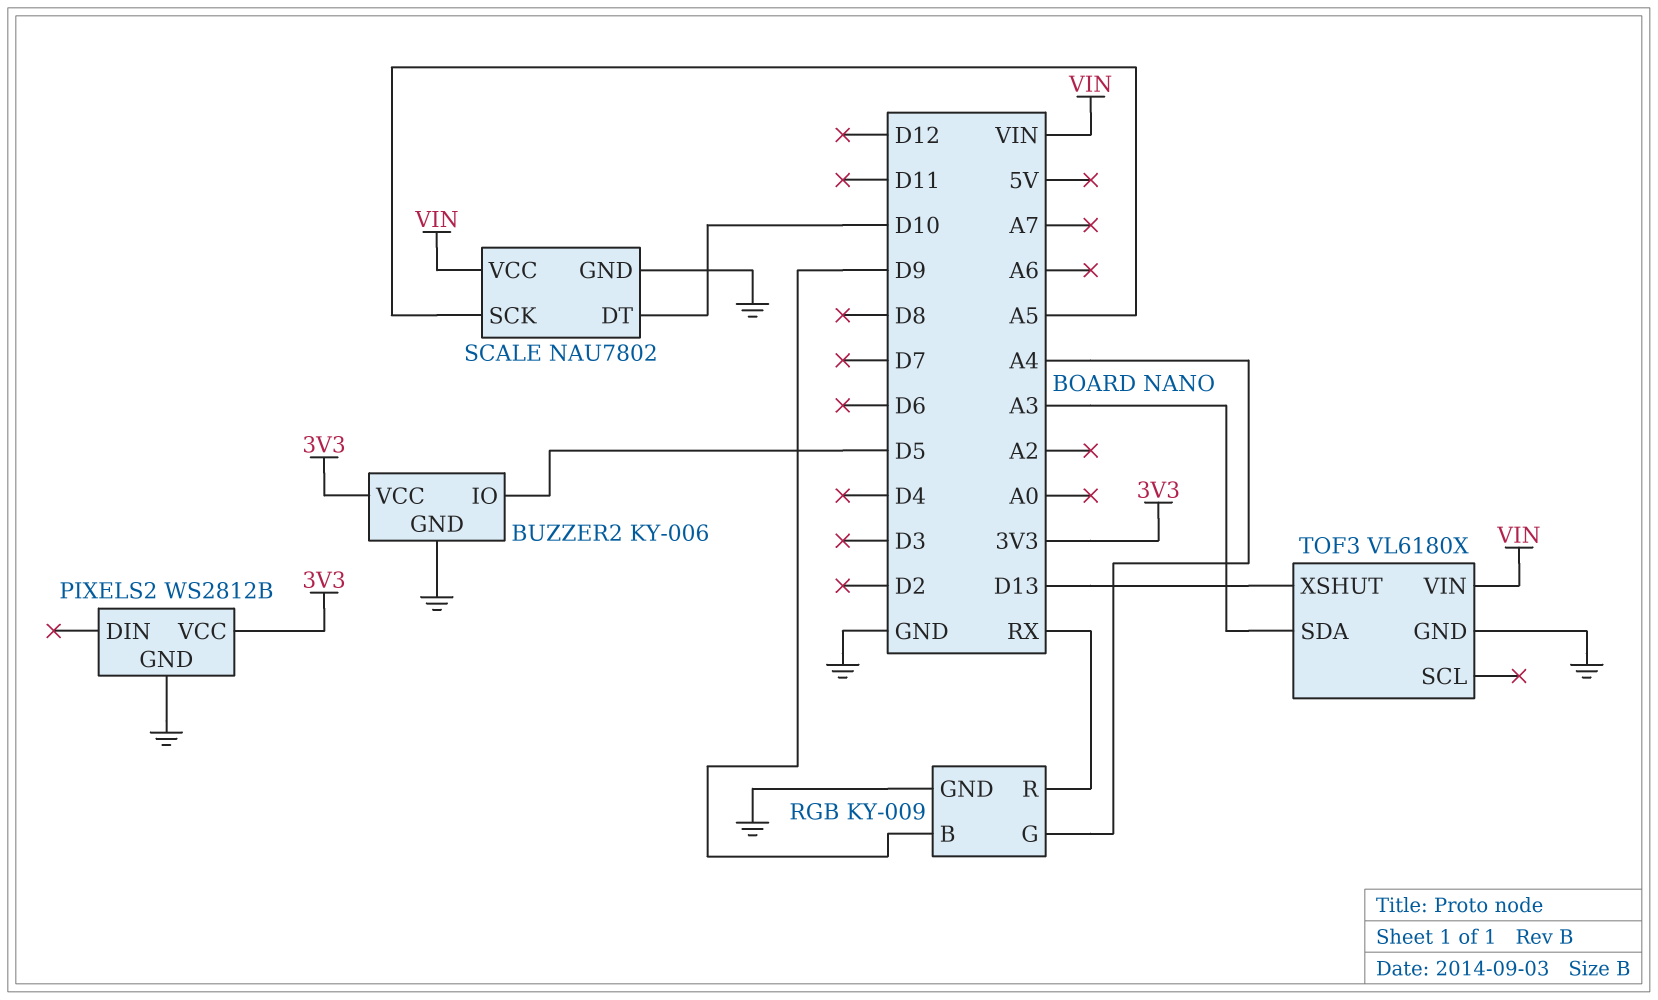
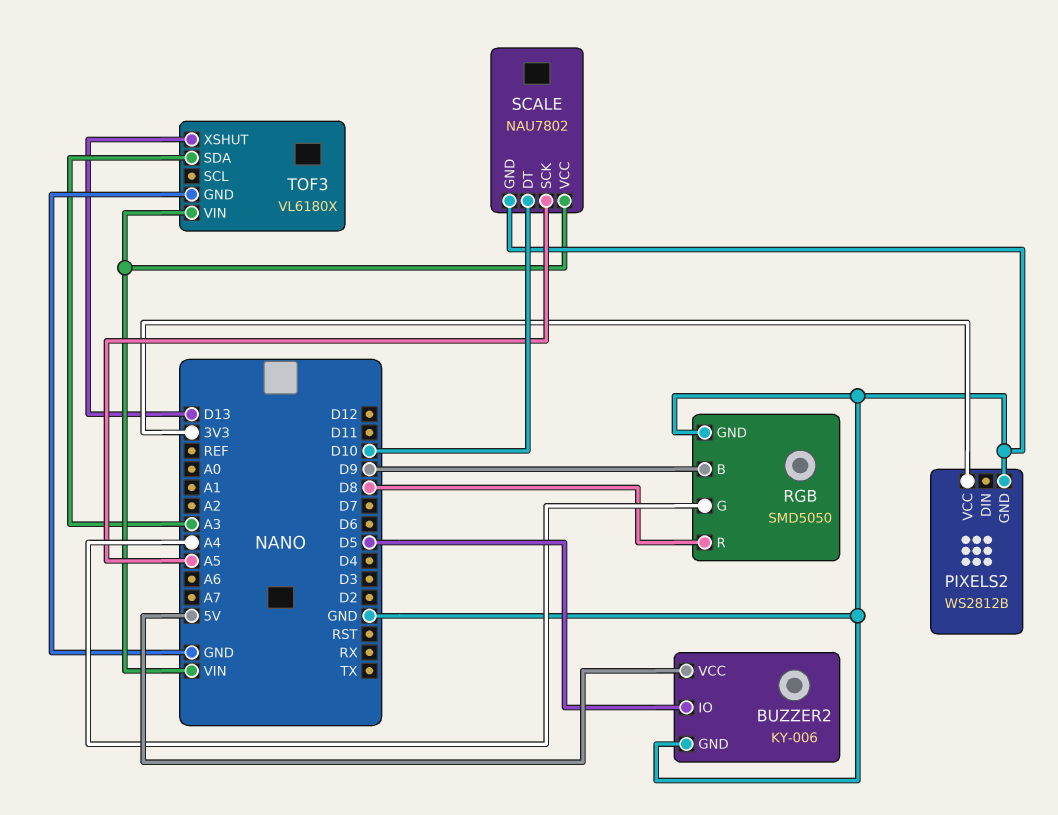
BUZZER2 pin VCC: 3V3 -> 5V
RGB: KY-009 -> SMD5050
RGB pin R: RX -> D8

